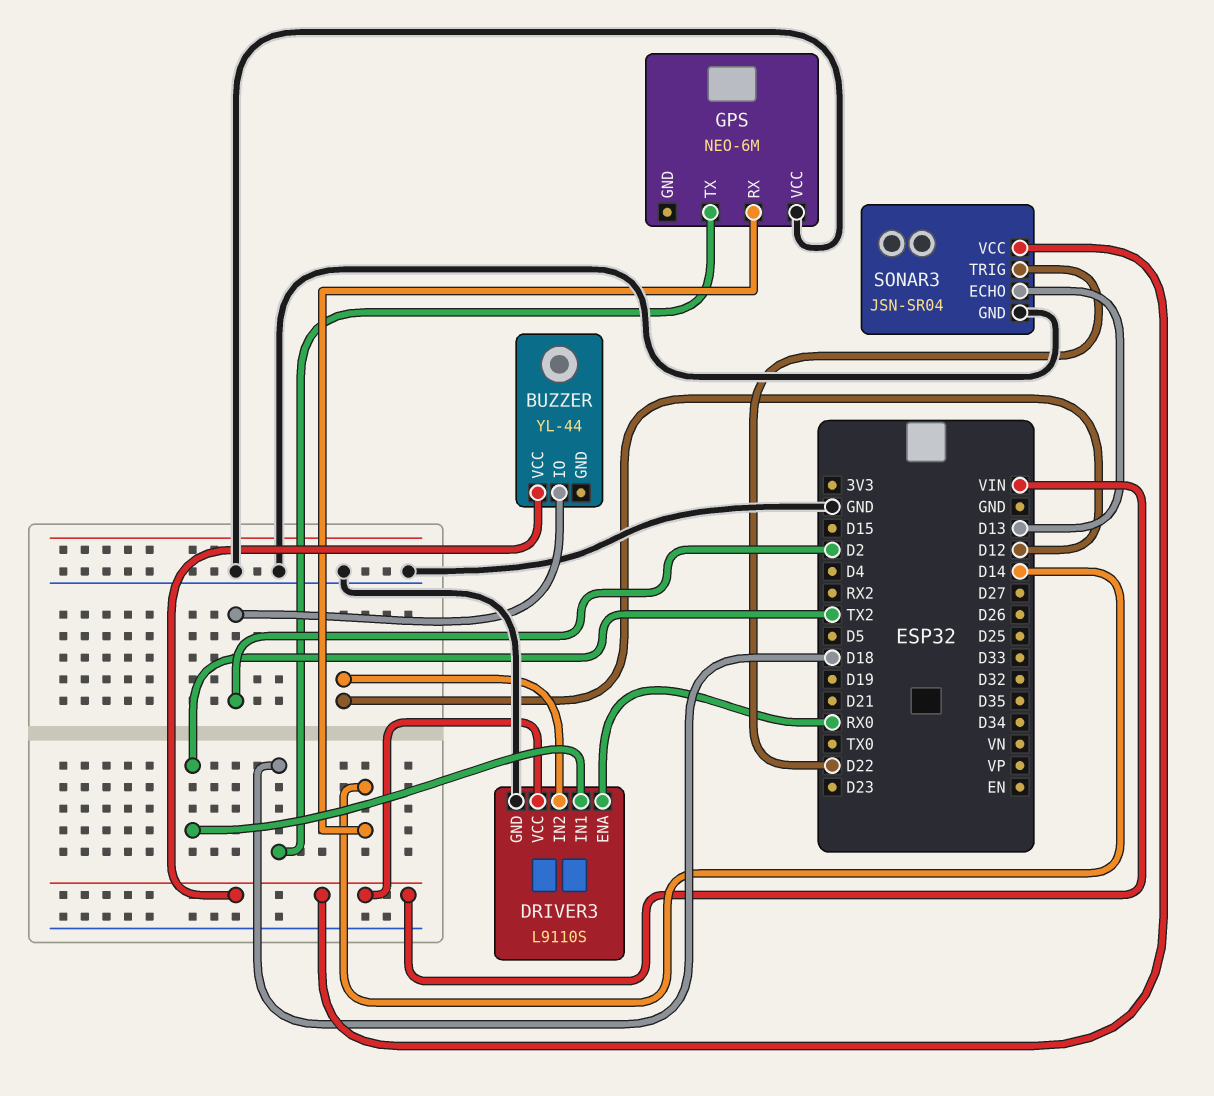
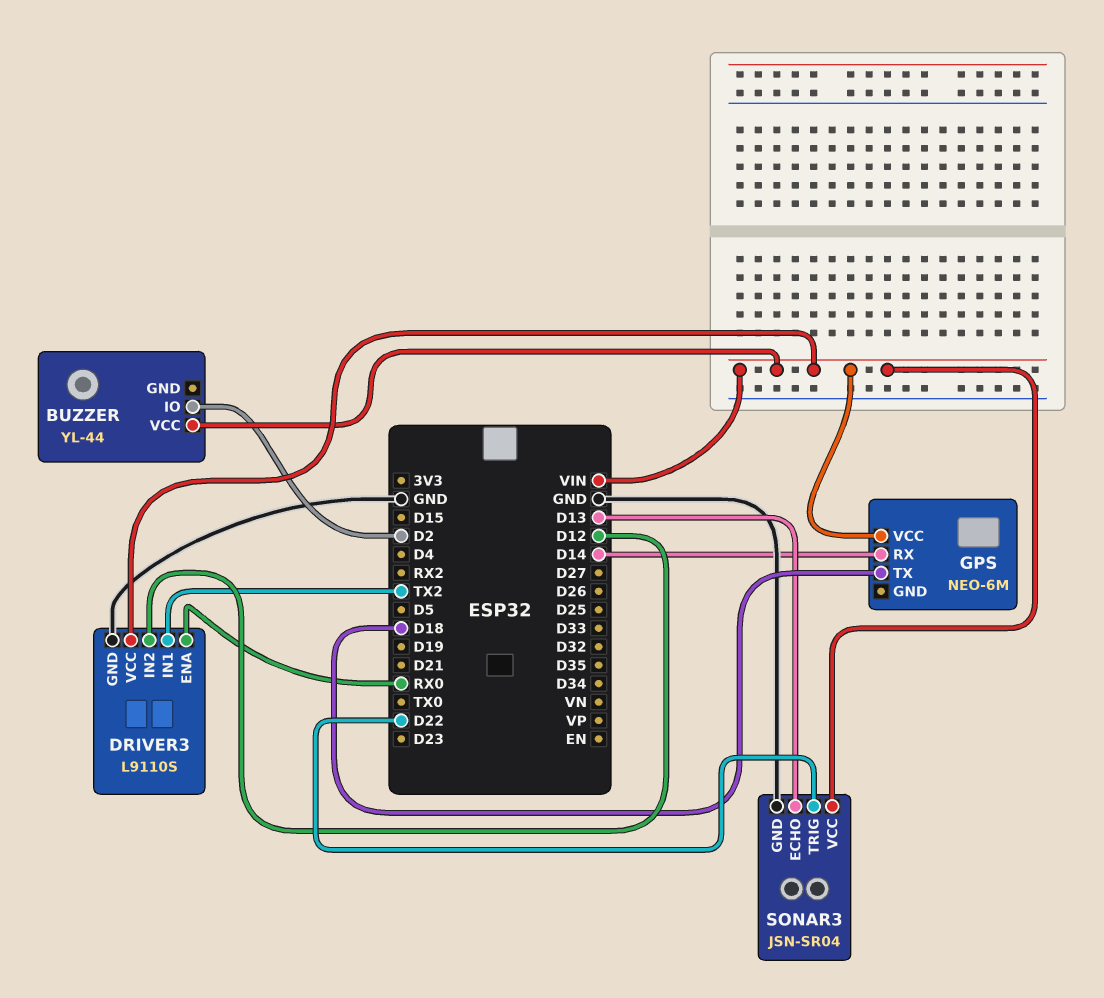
GPS pin VCC: GND -> VIN

